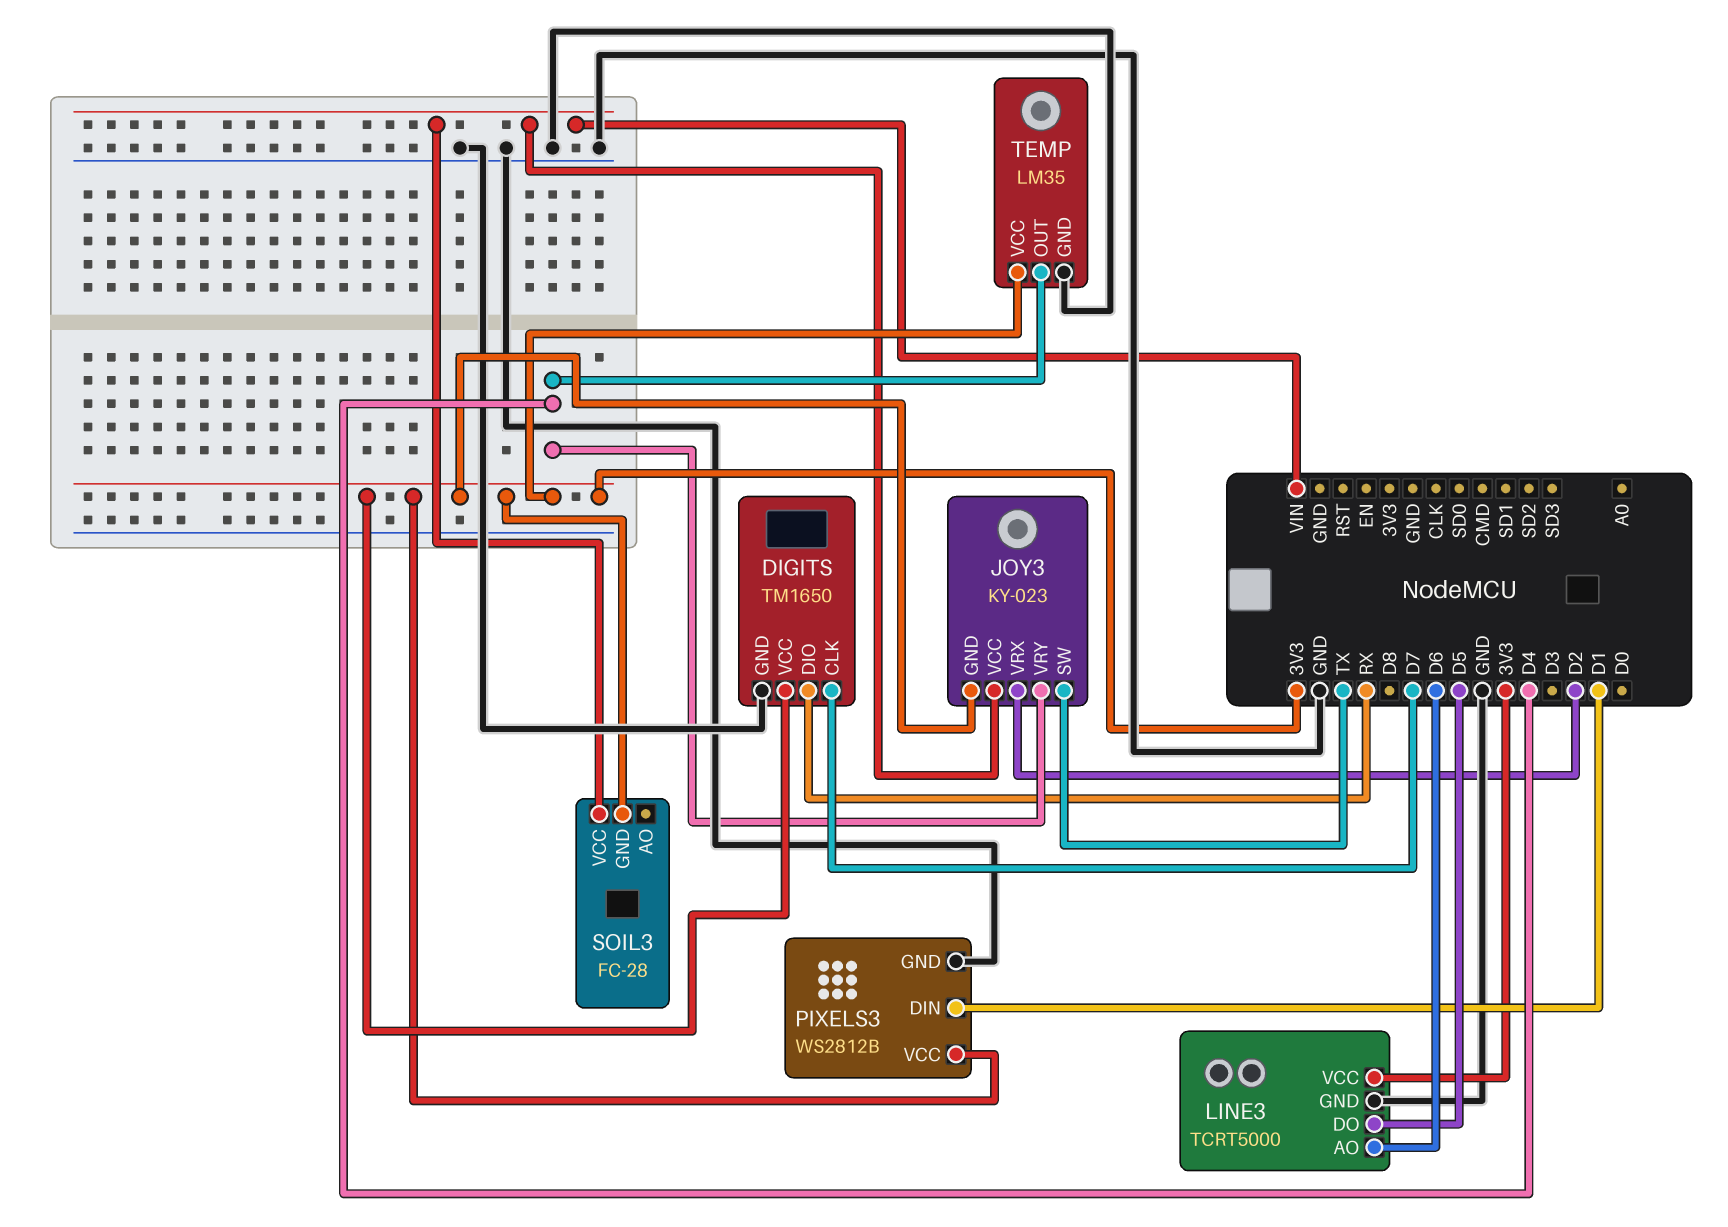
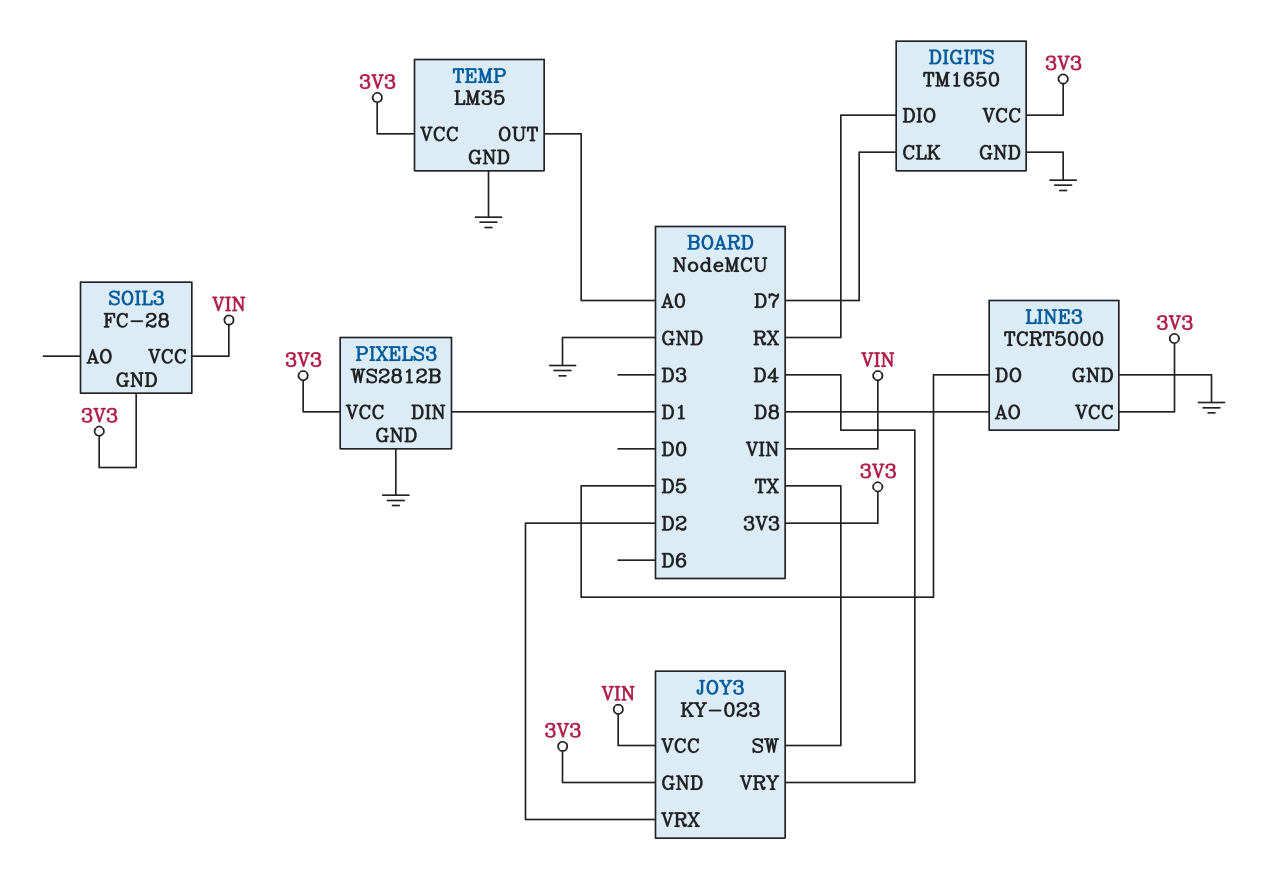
LINE3 pin AO: D6 -> D8
TEMP pin OUT: D4 -> A0

